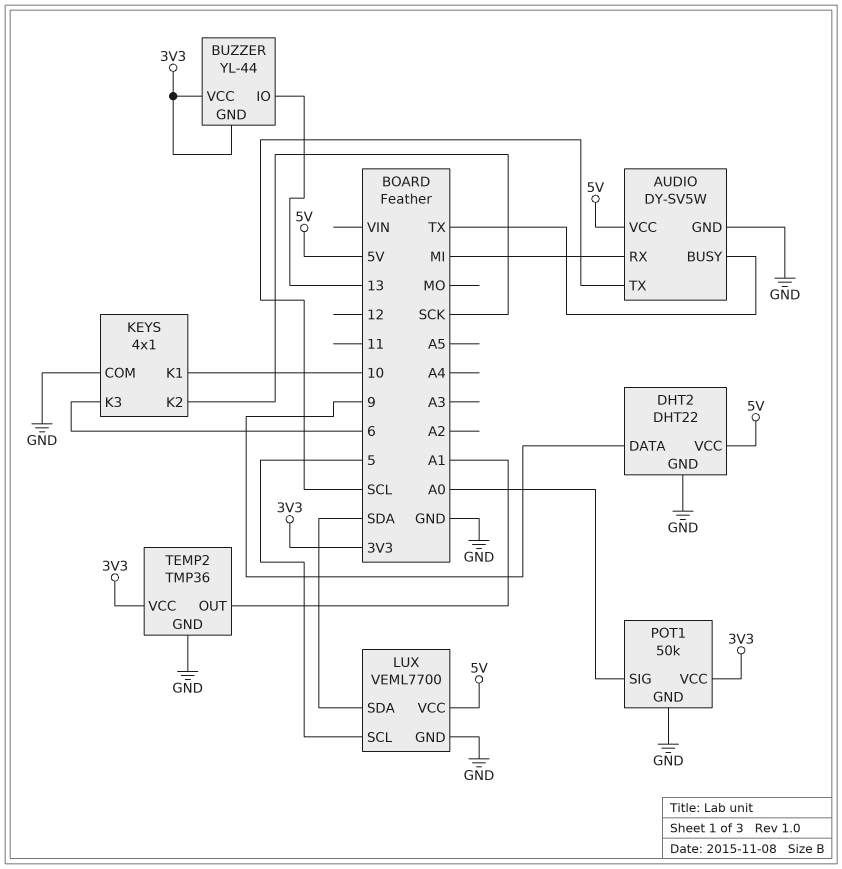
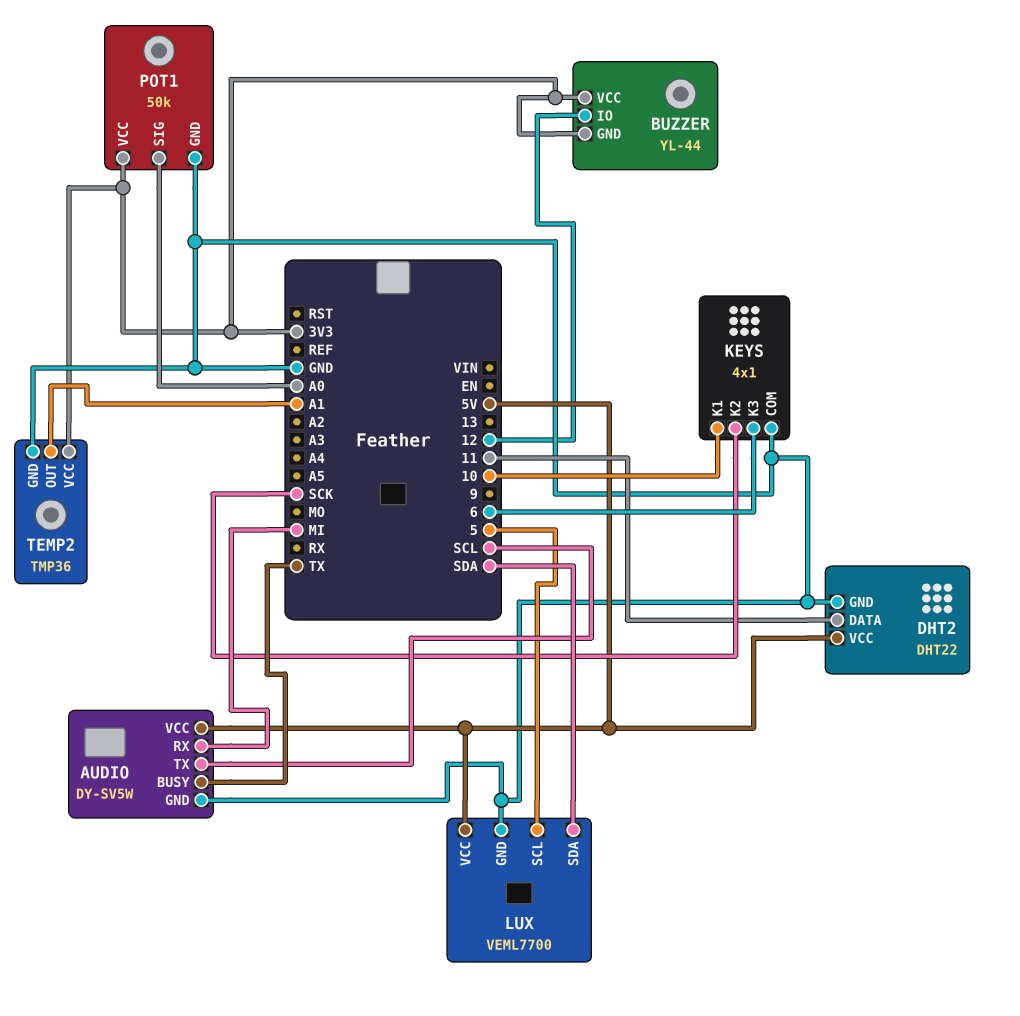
BUZZER pin IO: 13 -> 12
DHT2 pin DATA: 9 -> 11

